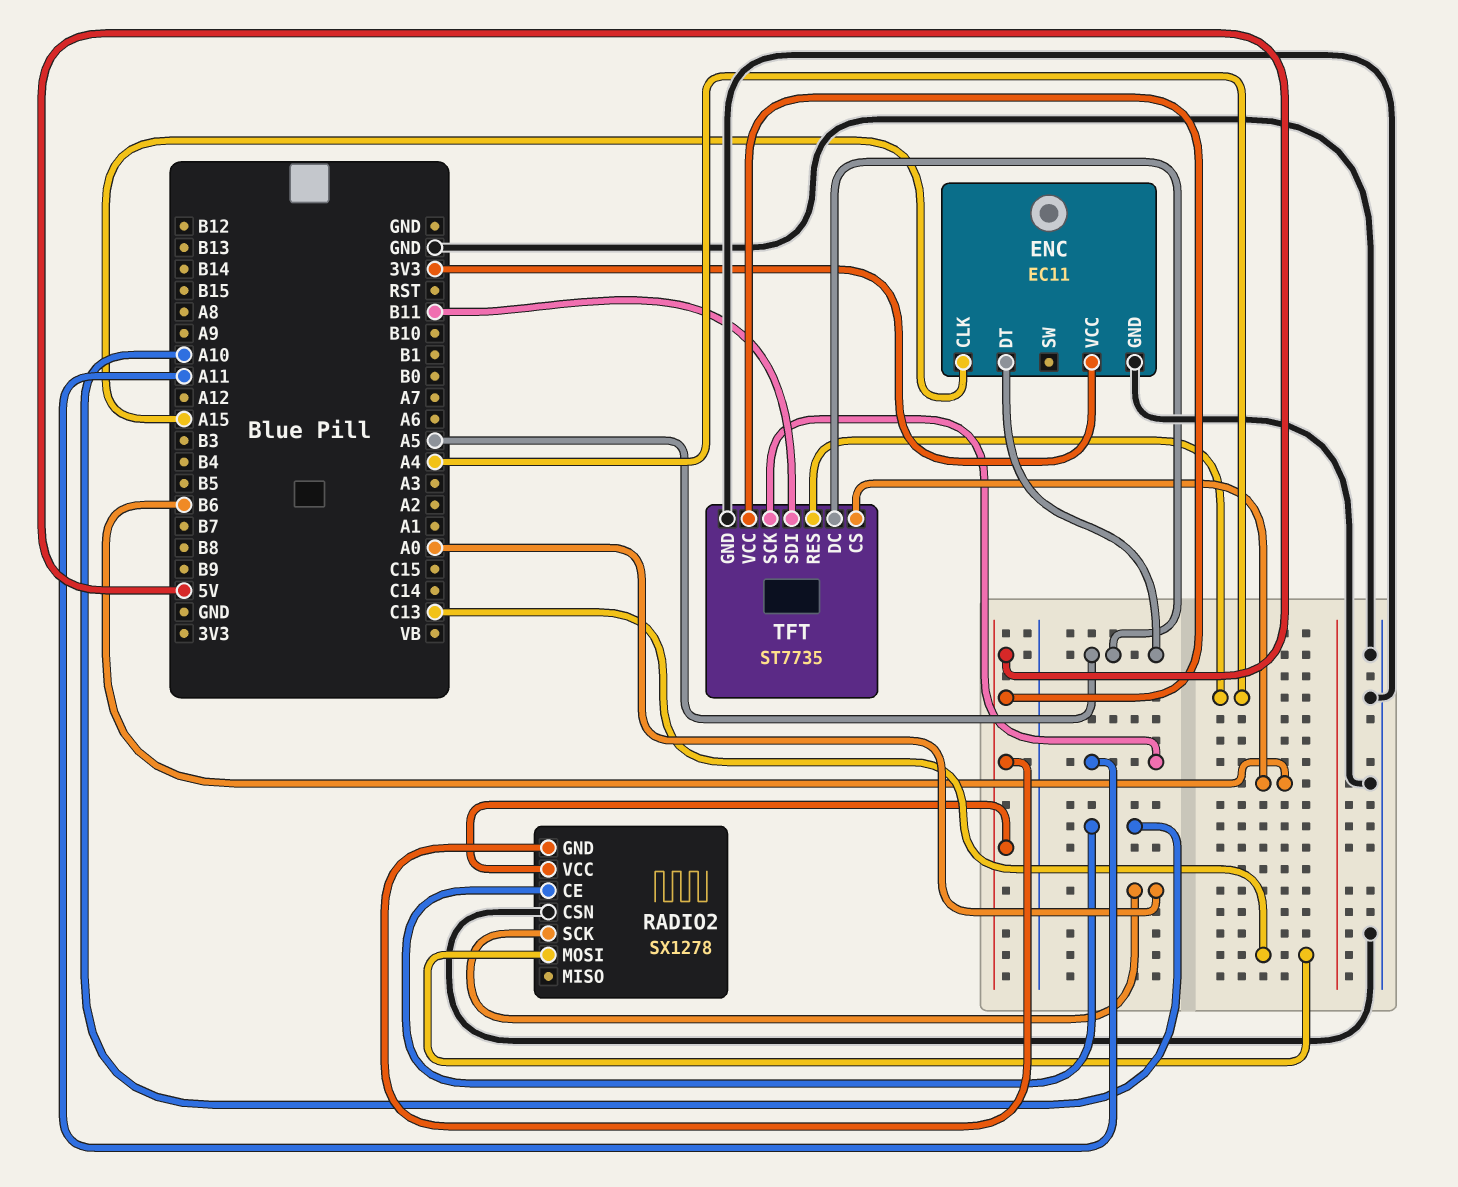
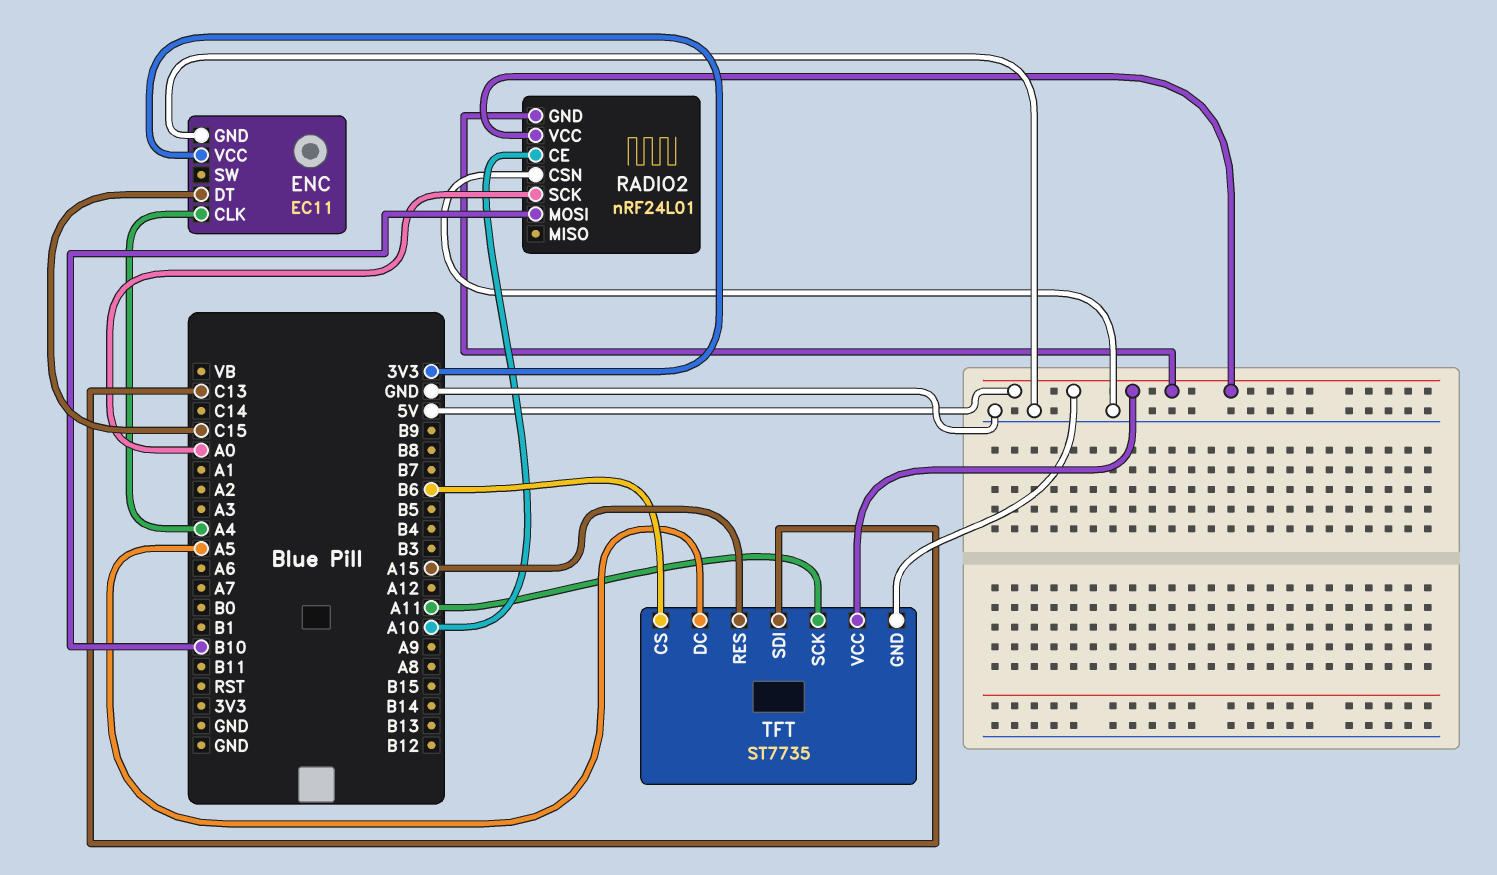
ENC pin CLK: A15 -> A4
ENC pin DT: A5 -> C15
RADIO2: SX1278 -> nRF24L01
RADIO2 pin MOSI: C13 -> B10
TFT pin GND: GND -> 5V
TFT pin RES: A4 -> A15
TFT pin SDI: B11 -> C13

